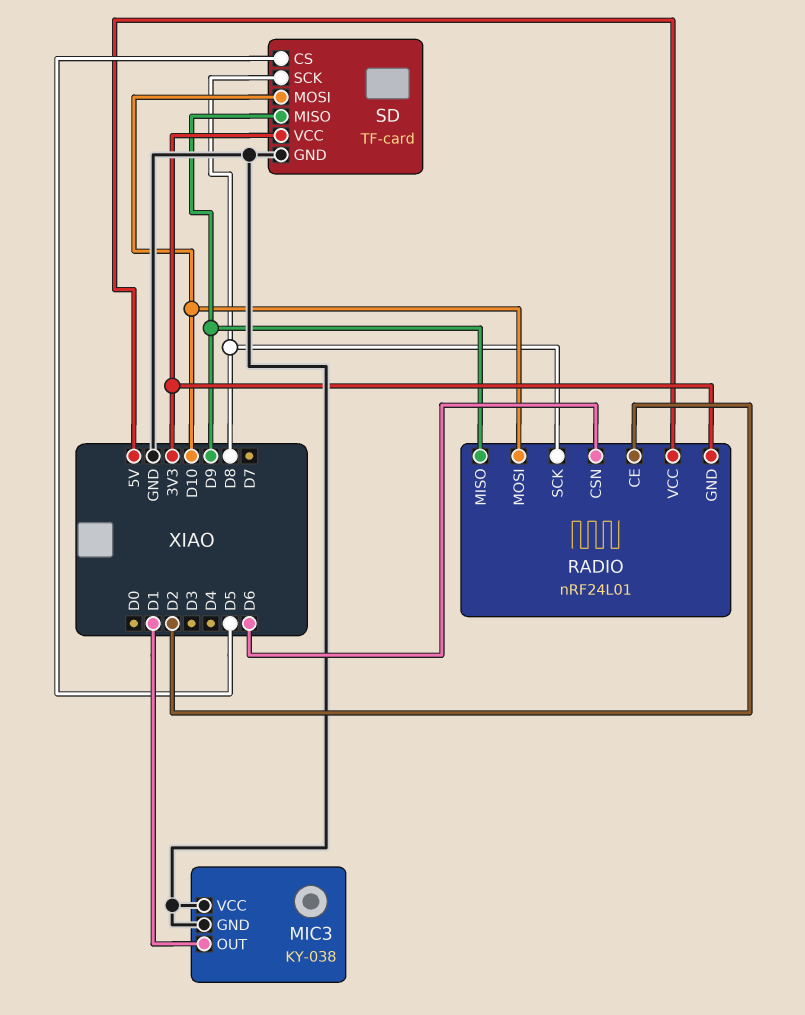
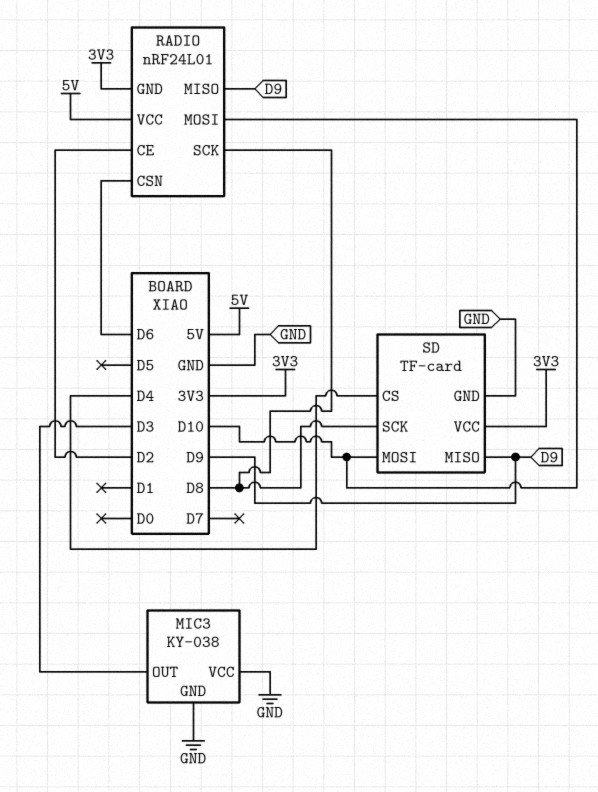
MIC3 pin OUT: D1 -> D3
SD pin CS: D5 -> D4

